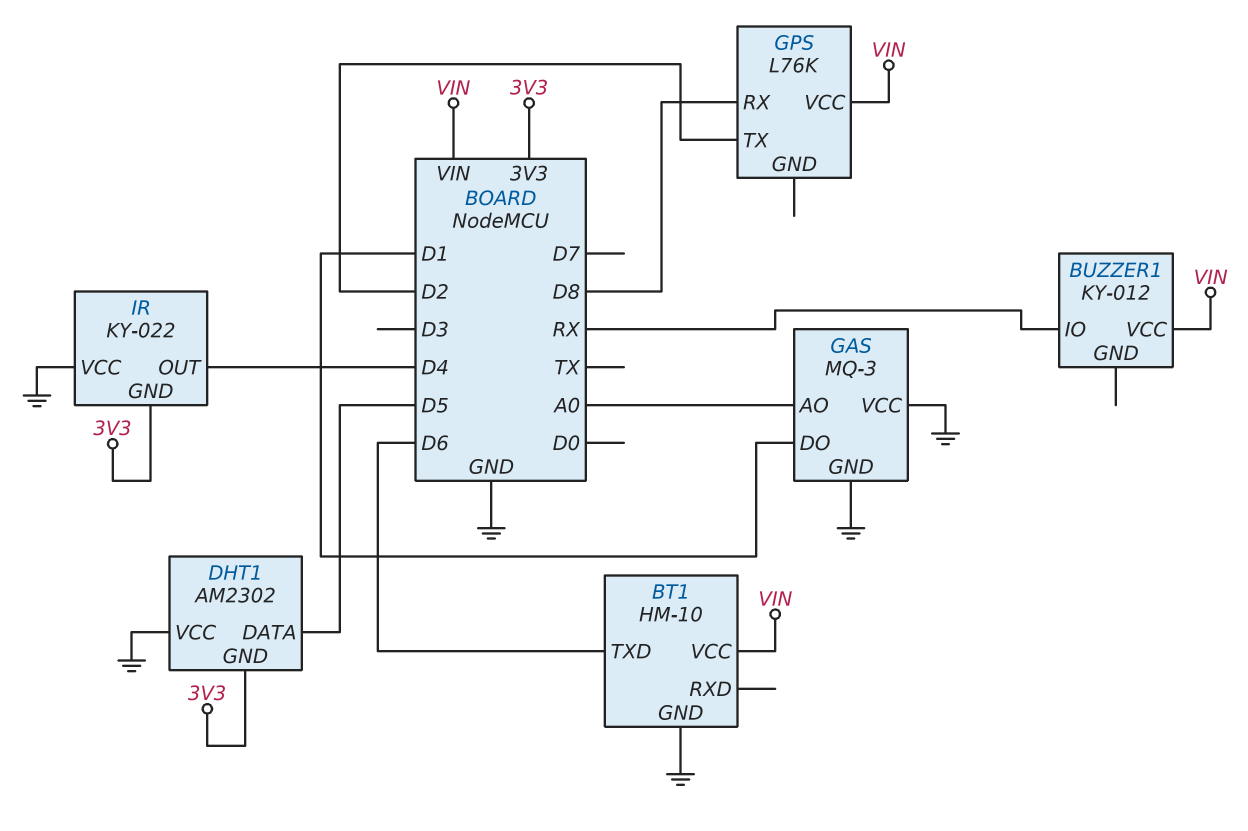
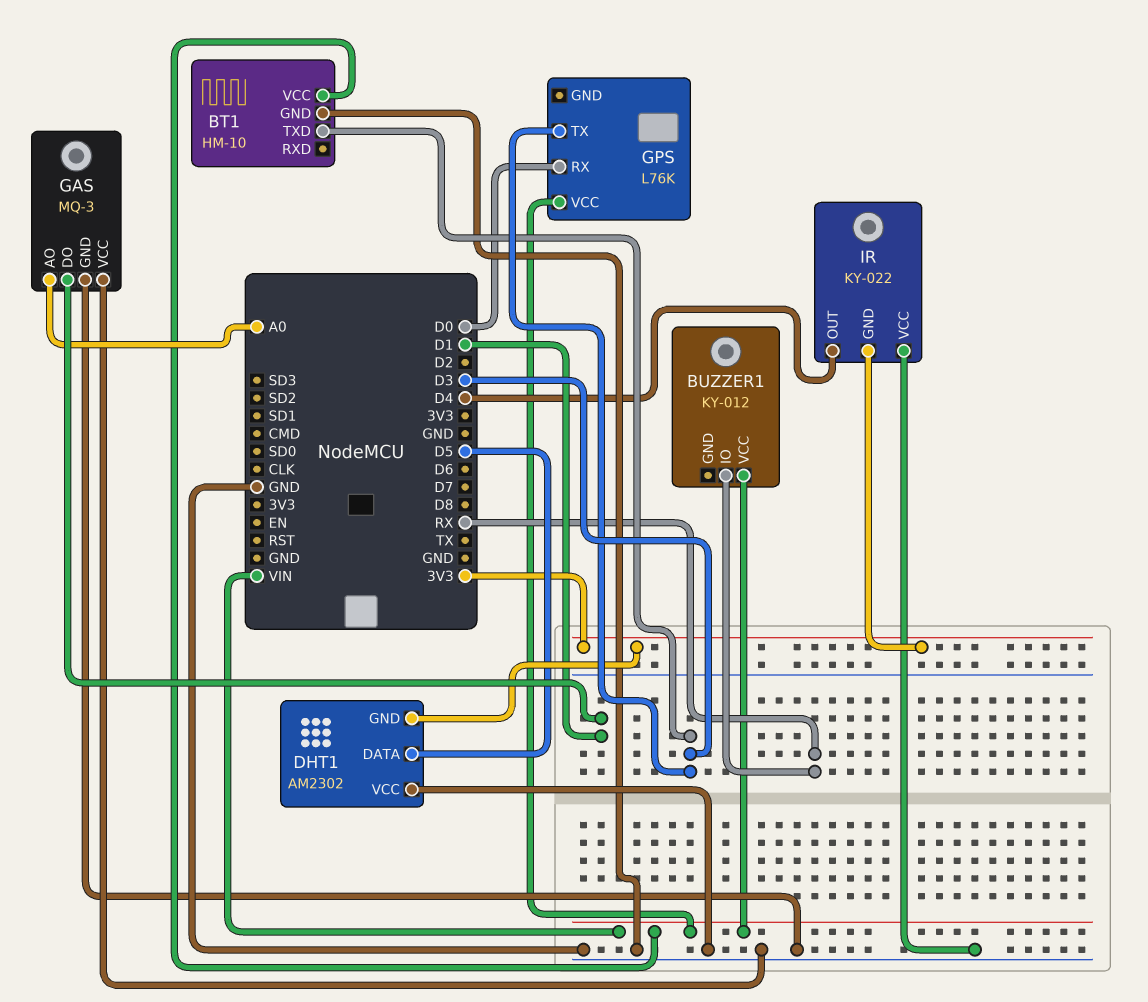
BT1 pin TXD: D6 -> D3
GPS pin RX: D8 -> D0
GPS pin TX: D2 -> D3

